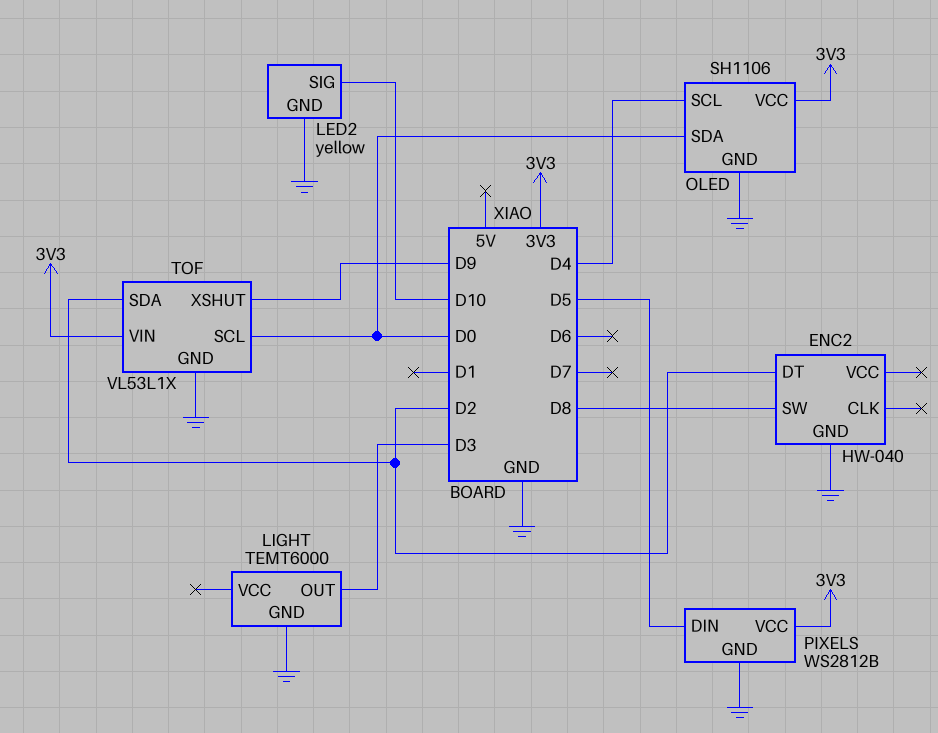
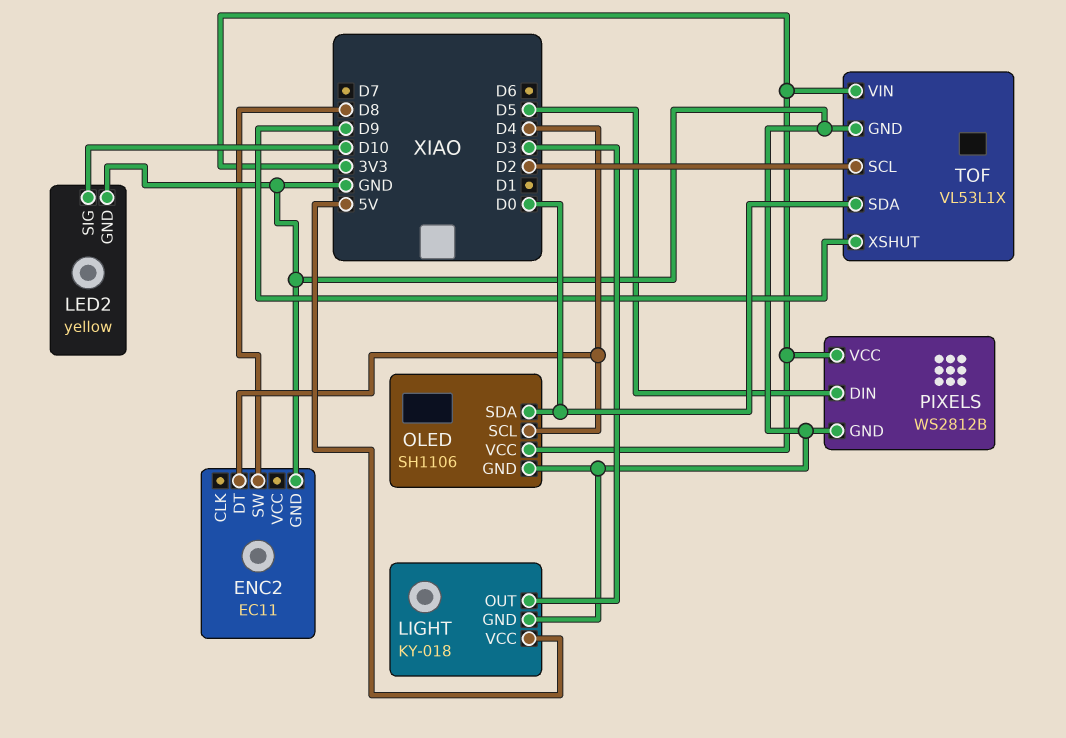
ENC2: HW-040 -> EC11
ENC2 pin DT: D2 -> D4
LIGHT: TEMT6000 -> KY-018
LIGHT pin VCC: none -> 5V
TOF pin SCL: D0 -> D2
TOF pin SDA: D2 -> D0

